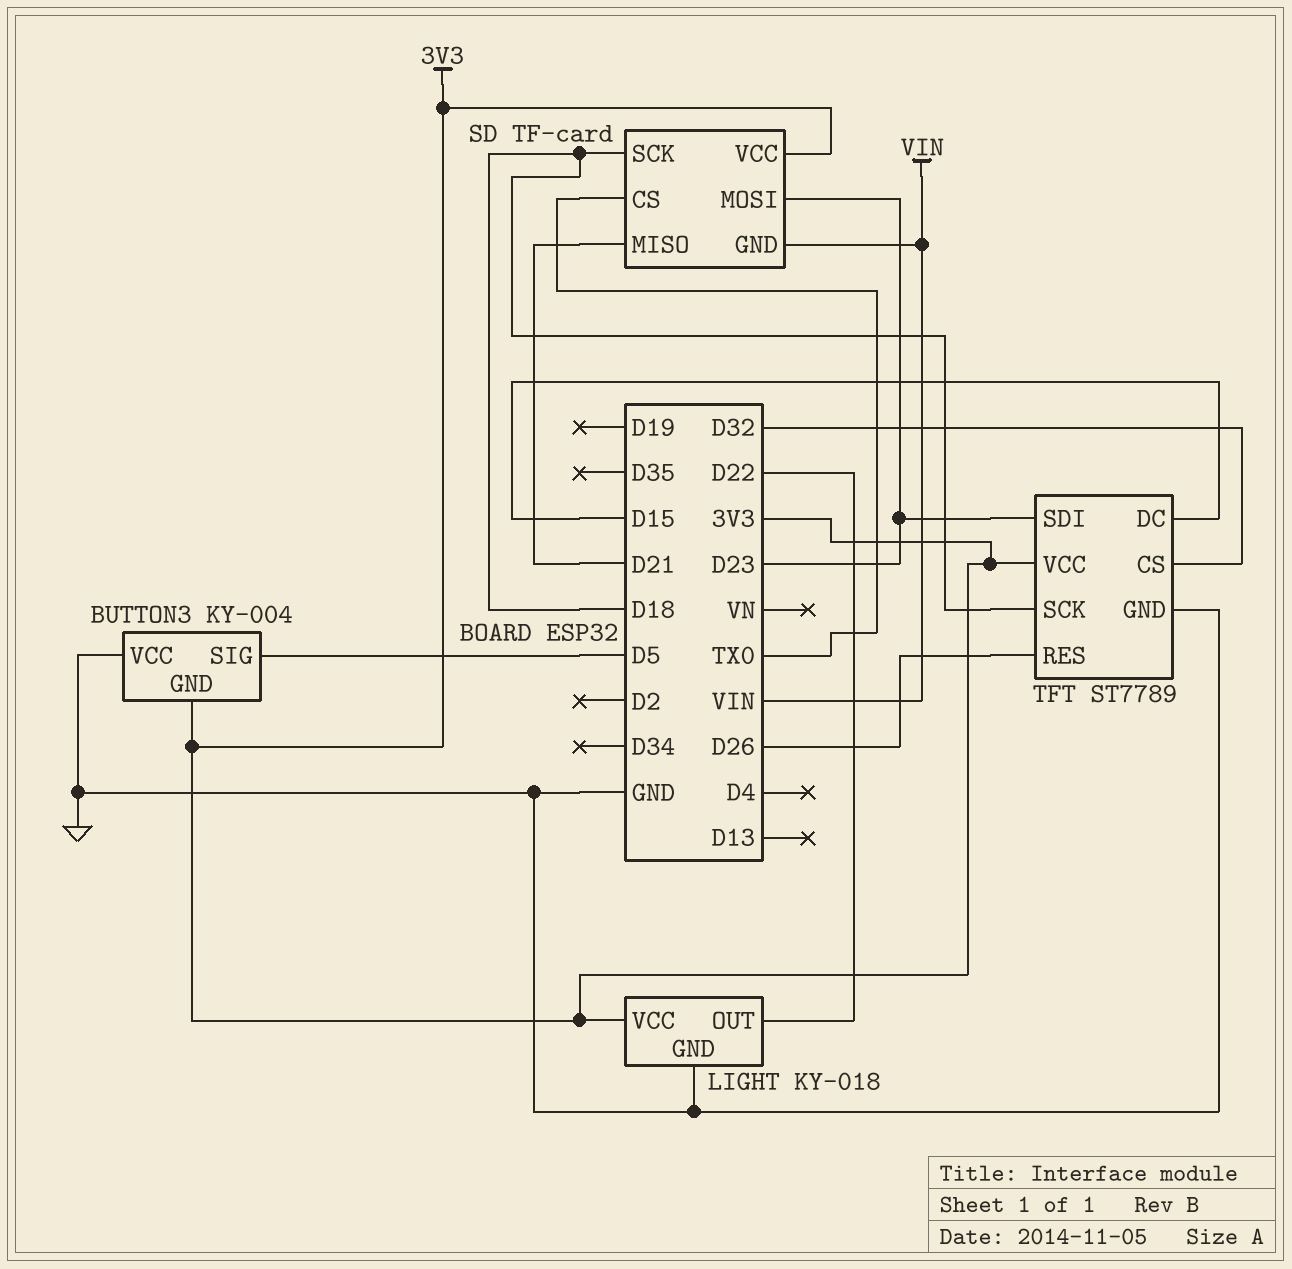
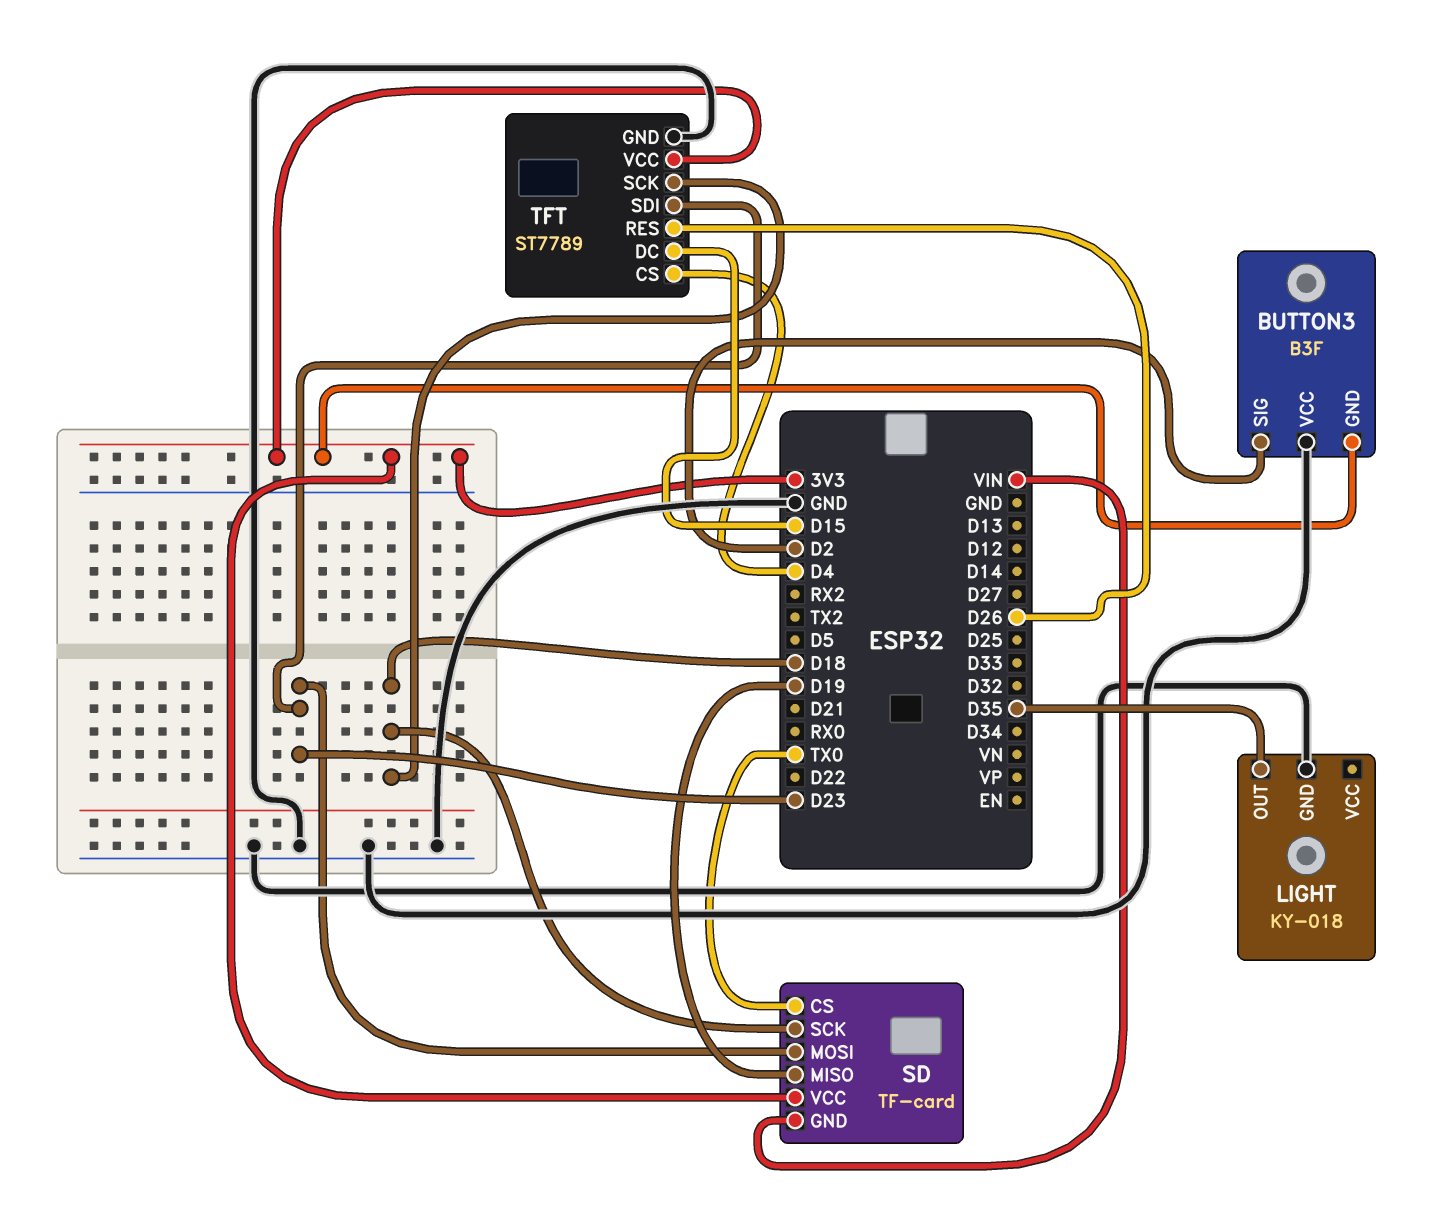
BUTTON3: KY-004 -> B3F
BUTTON3 pin SIG: D5 -> D2
LIGHT pin OUT: D22 -> D35
LIGHT pin VCC: 3V3 -> none
SD pin MISO: D21 -> D19
TFT pin CS: D32 -> D4

